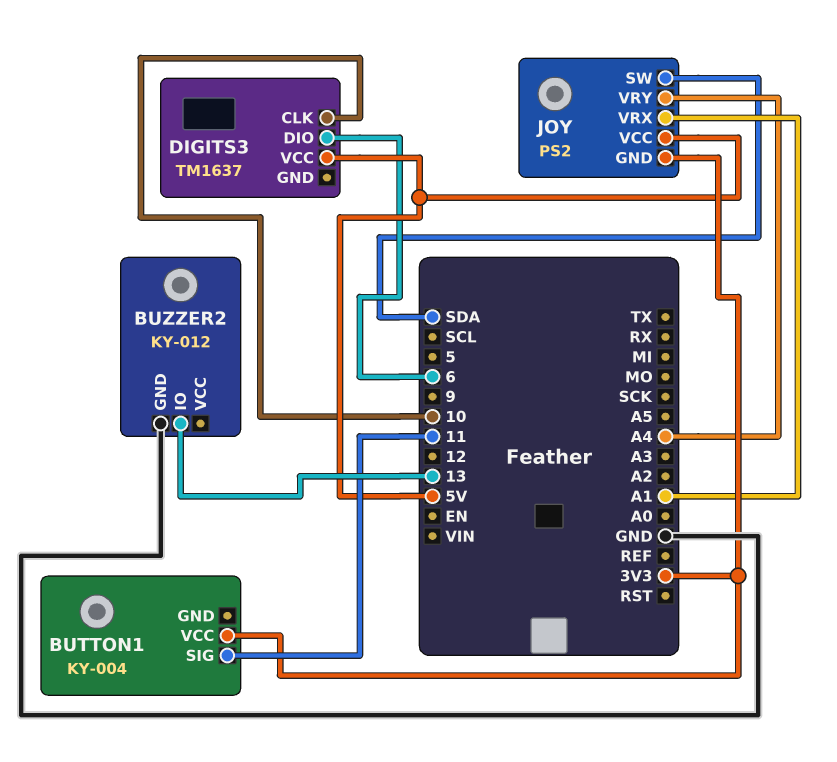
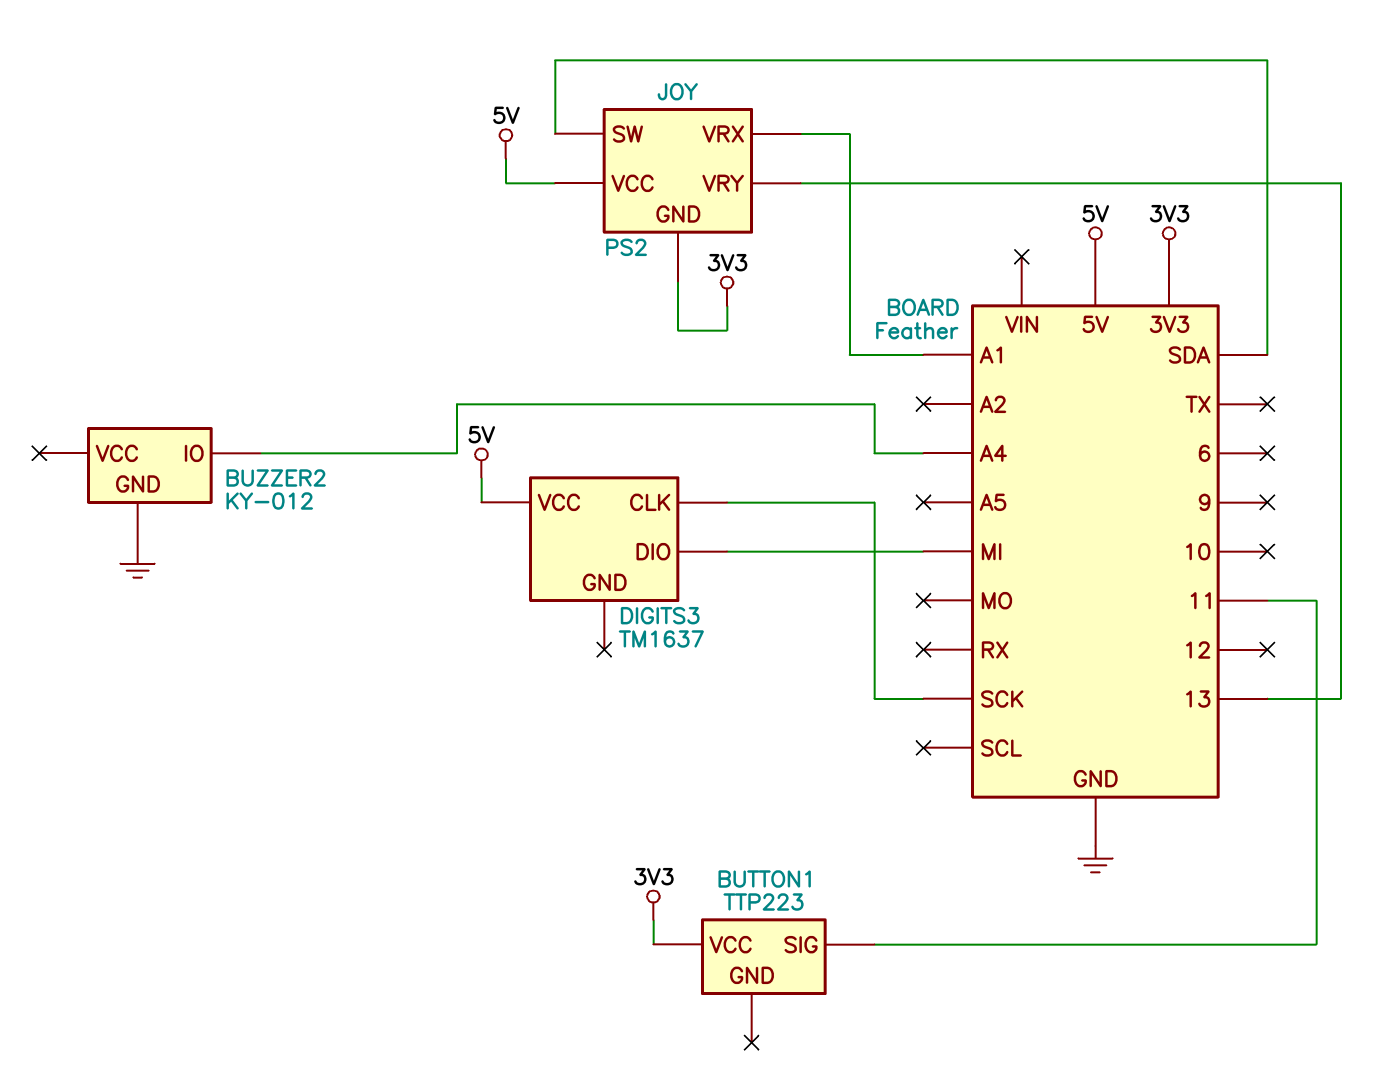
BUTTON1: KY-004 -> TTP223
BUZZER2 pin IO: 13 -> A4
DIGITS3 pin CLK: 10 -> SCK
DIGITS3 pin DIO: 6 -> MI
JOY pin VRY: A4 -> 13

